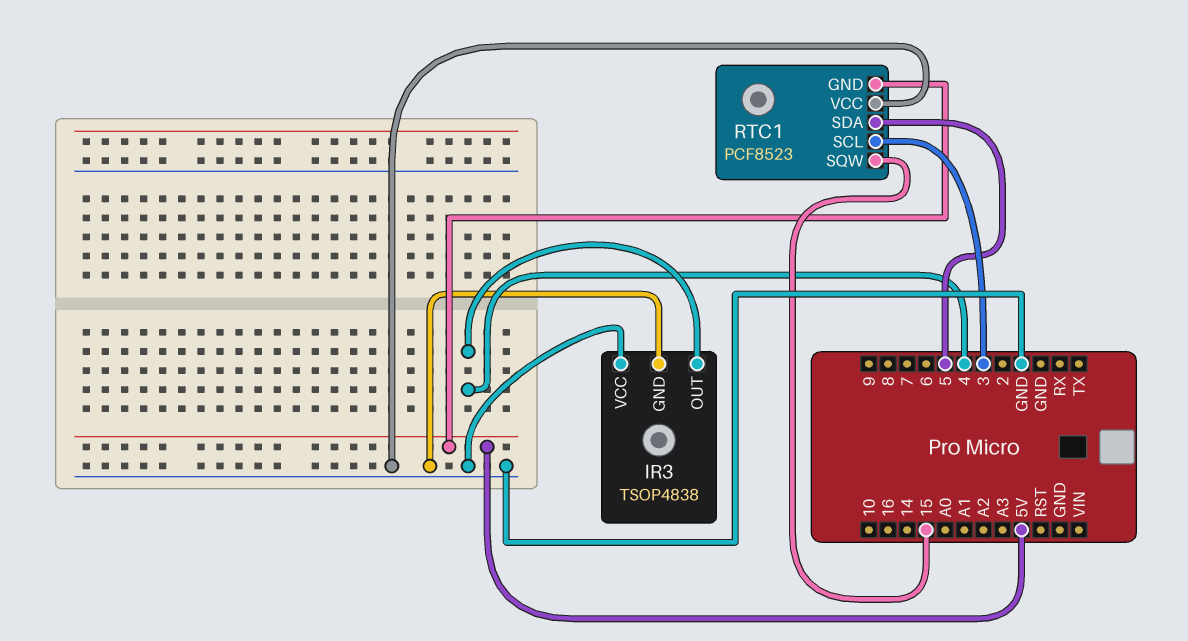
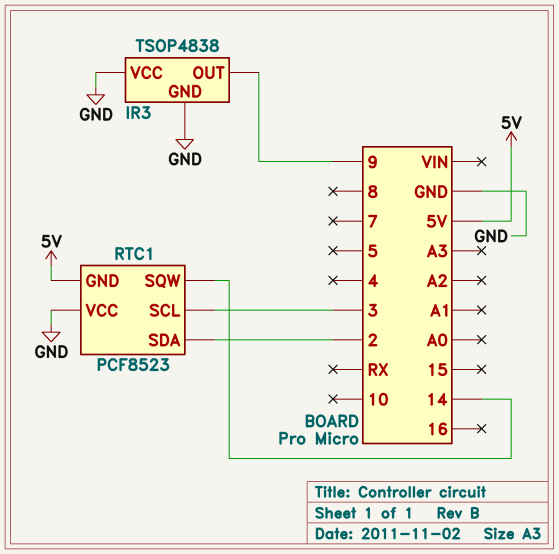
IR3 pin OUT: 4 -> 9
RTC1 pin SDA: 5 -> 2
RTC1 pin SQW: 15 -> 14

